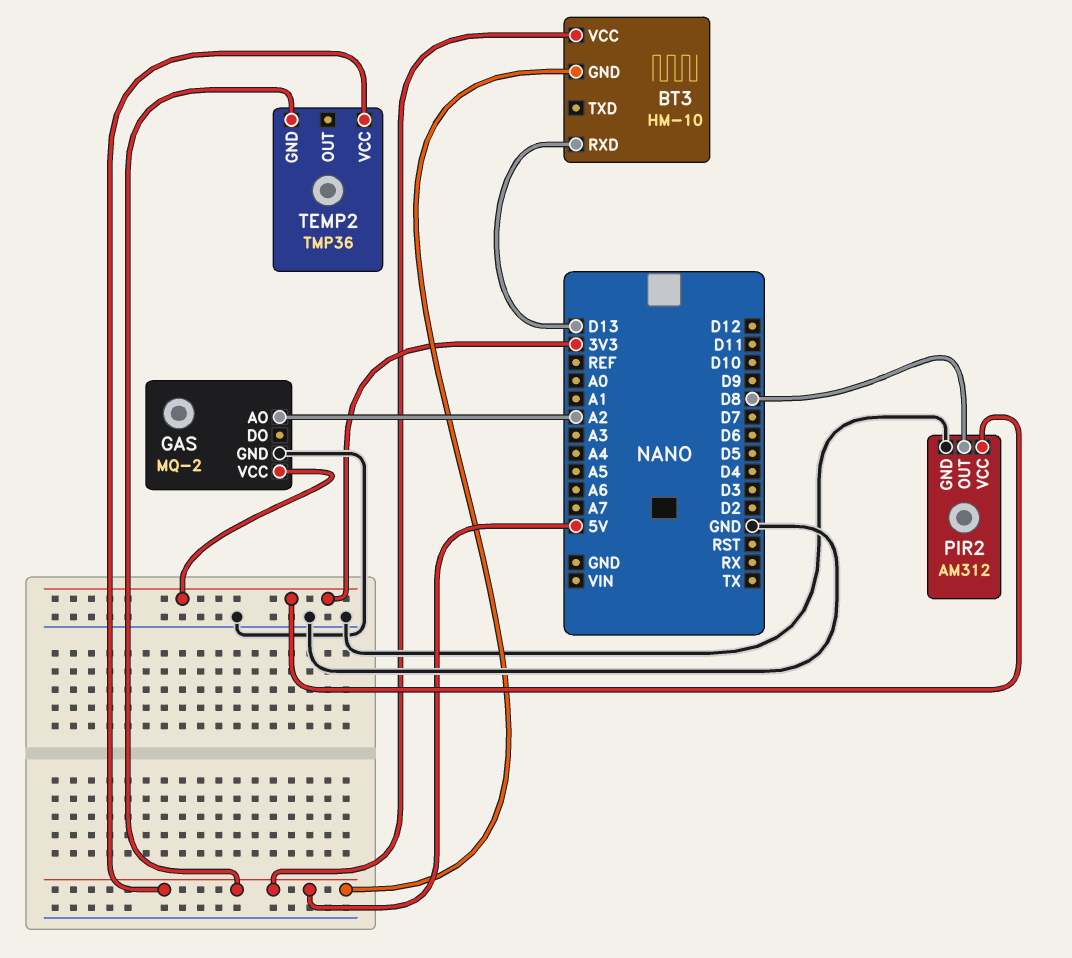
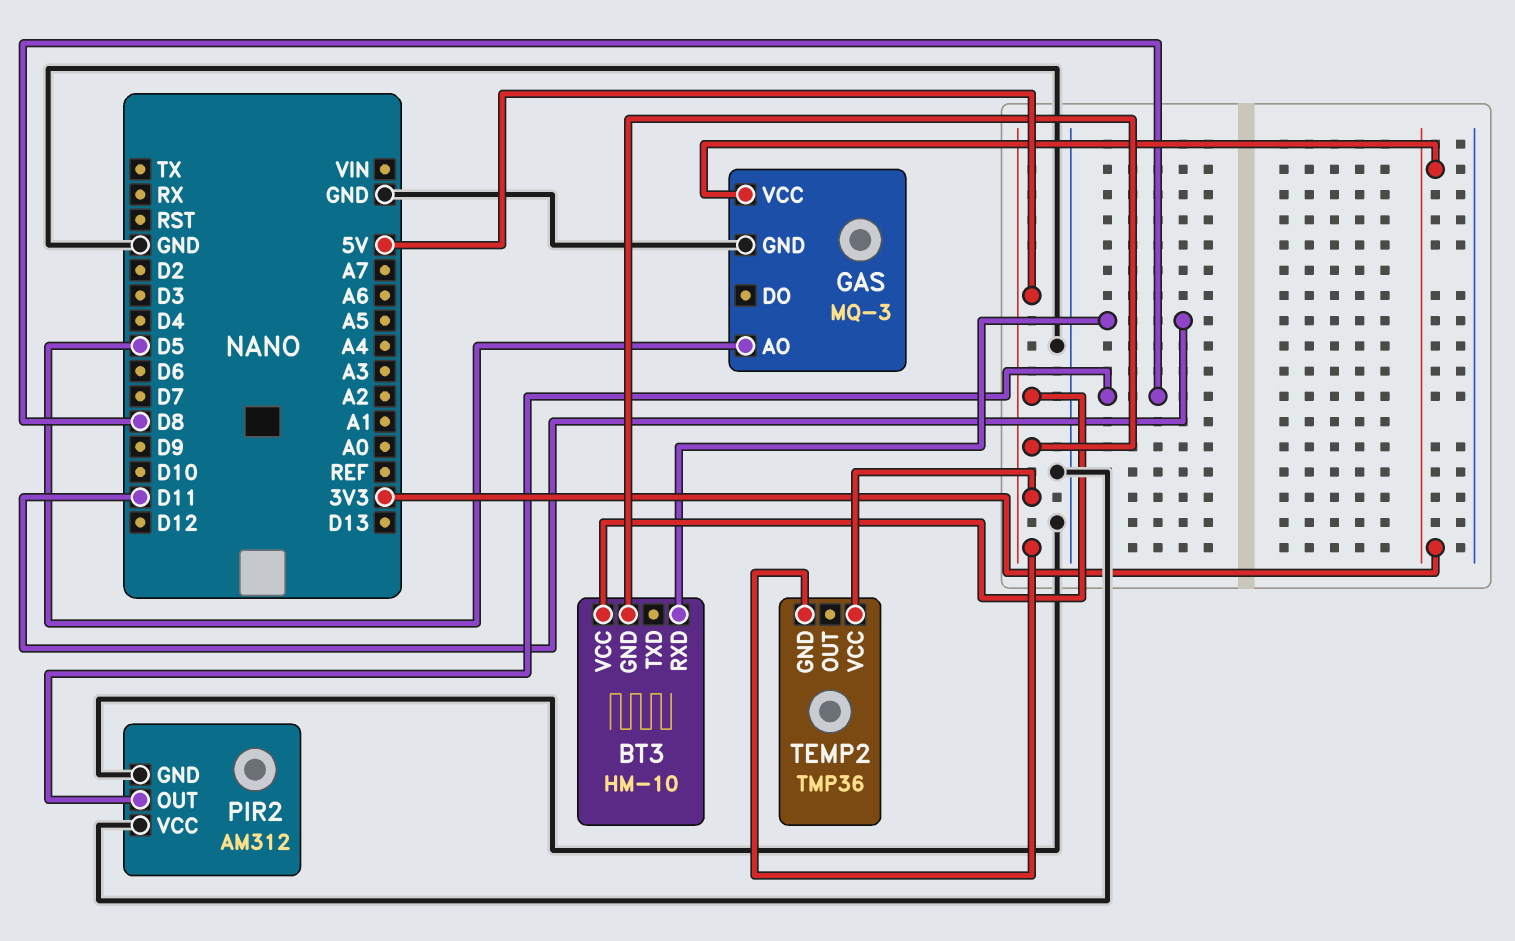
BT3 pin RXD: D13 -> D11
GAS: MQ-2 -> MQ-3
GAS pin AO: A2 -> D5
PIR2 pin VCC: 3V3 -> GND

